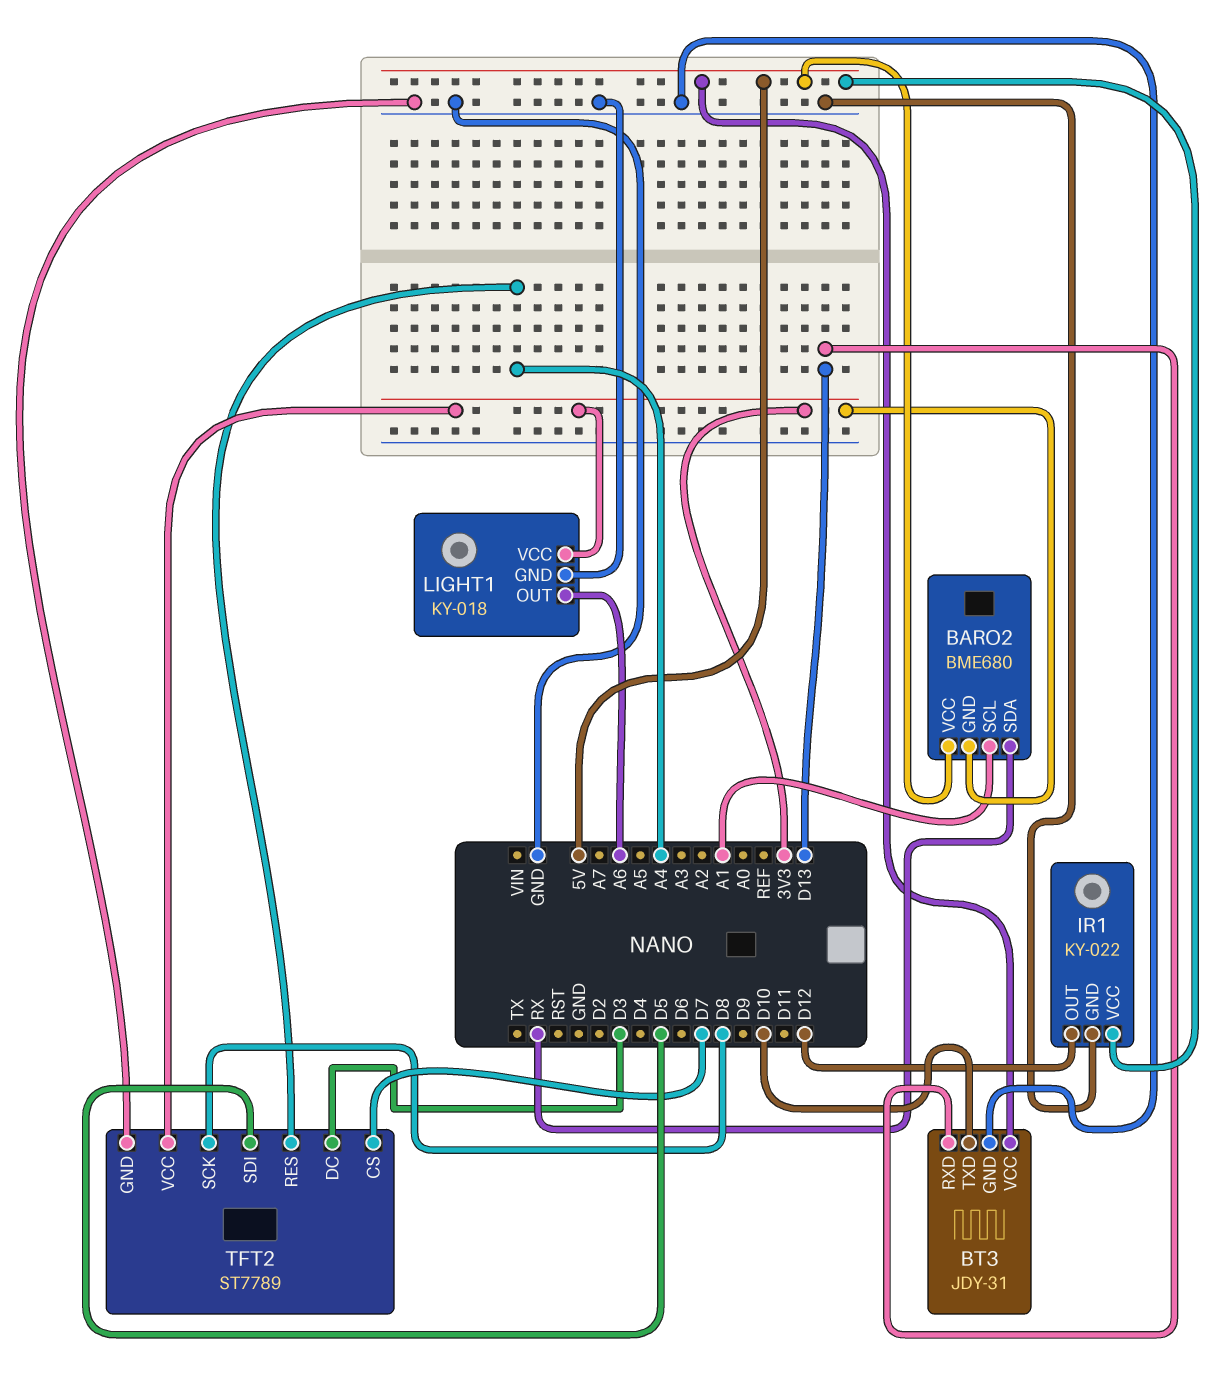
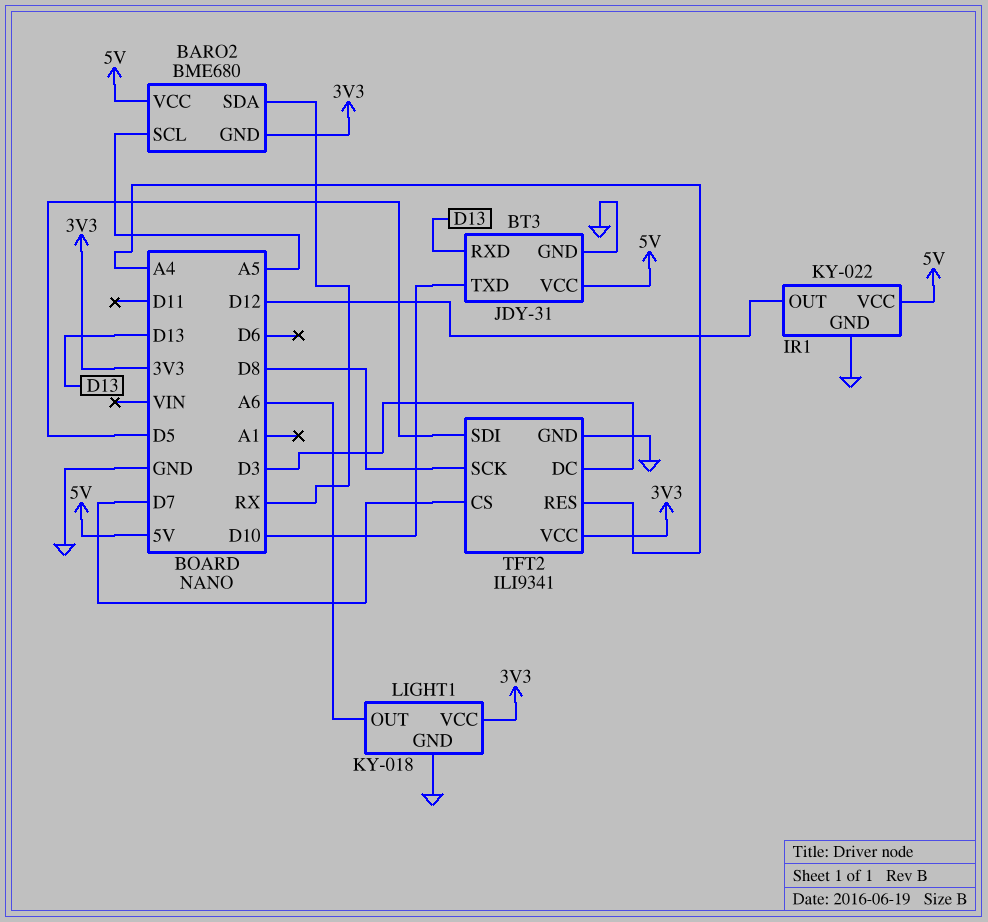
BARO2 pin SCL: A1 -> A5
TFT2: ST7789 -> ILI9341

